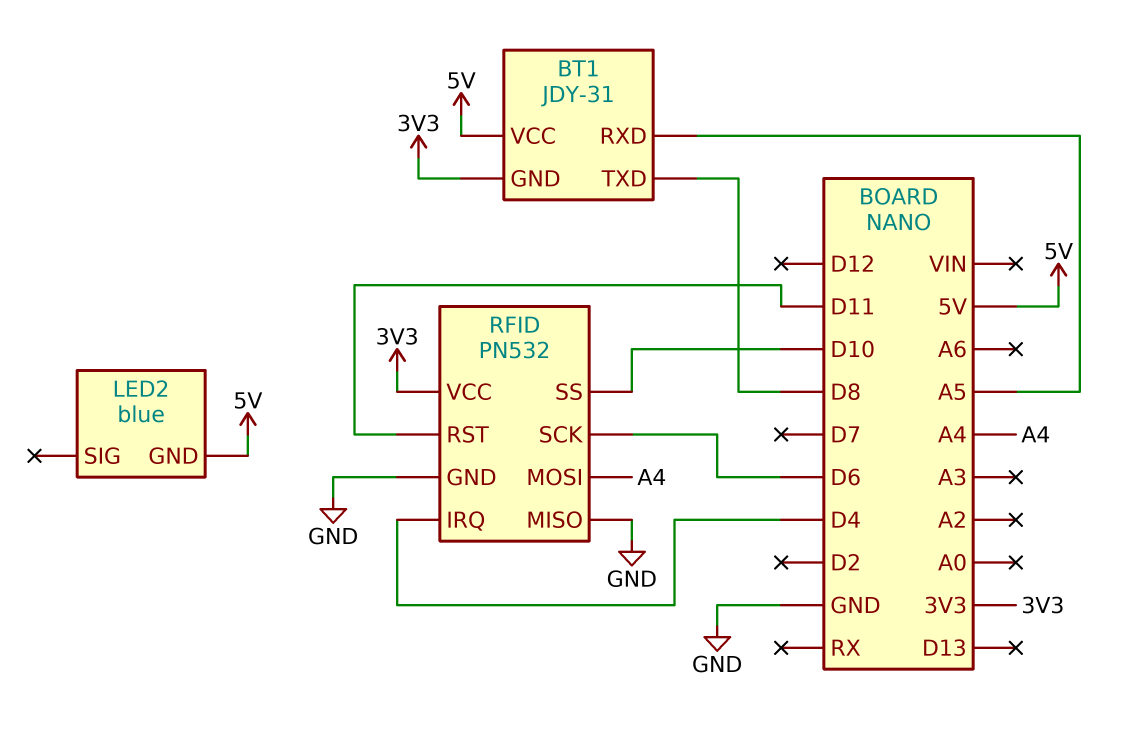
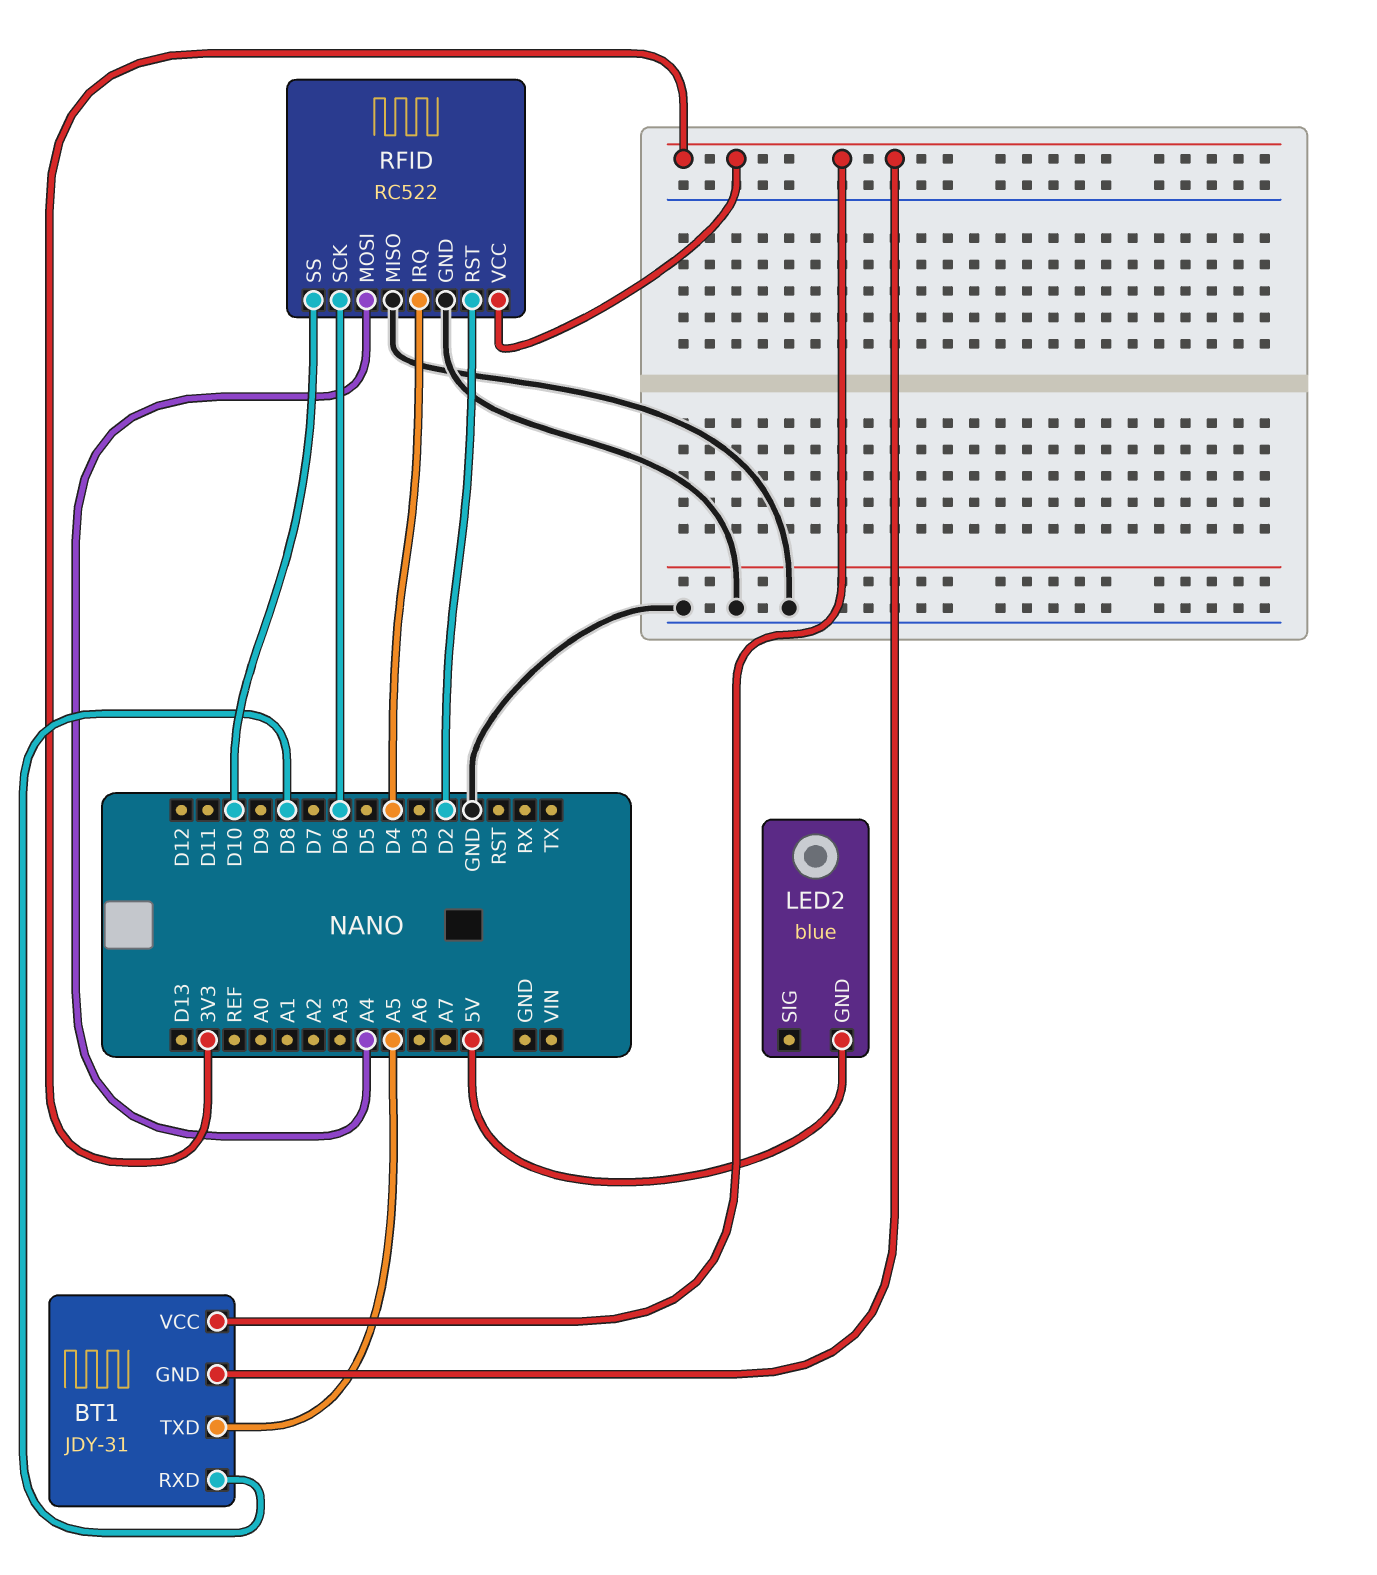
BT1 pin RXD: A5 -> D8
BT1 pin TXD: D8 -> A5
BT1 pin VCC: 5V -> 3V3
RFID: PN532 -> RC522
RFID pin RST: D11 -> D2

